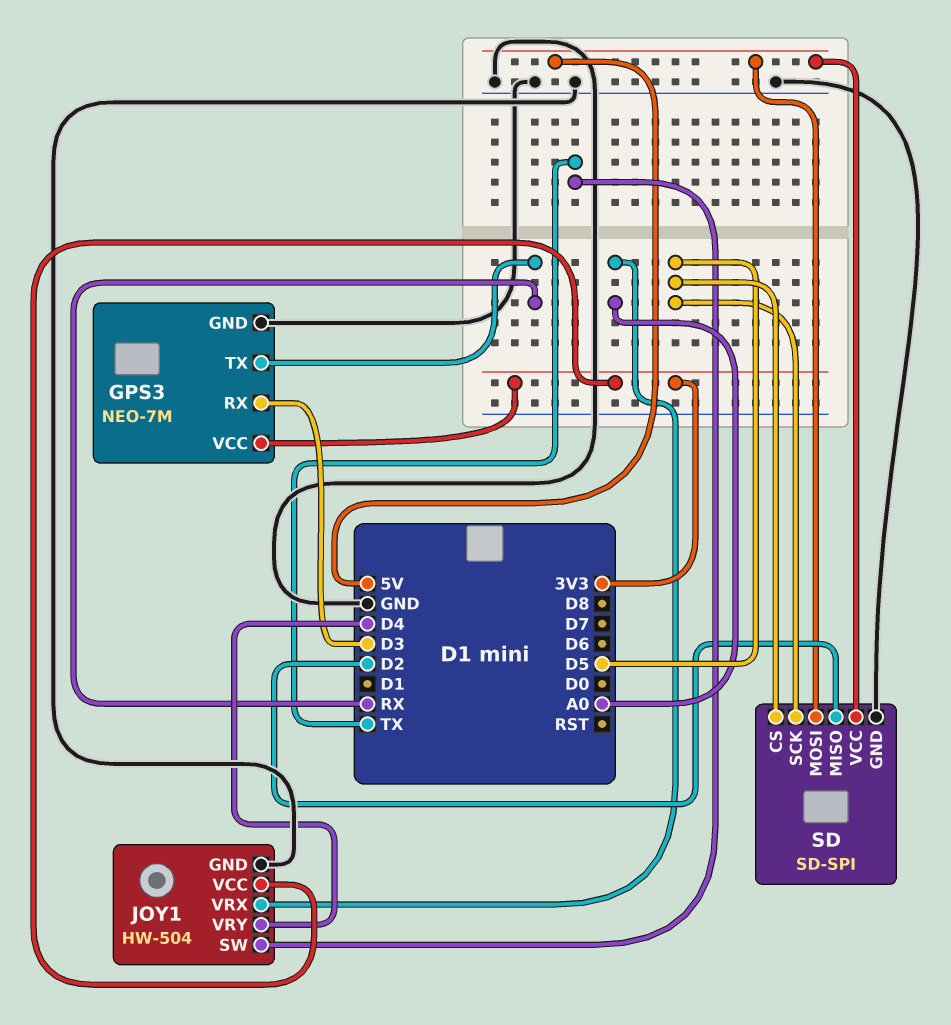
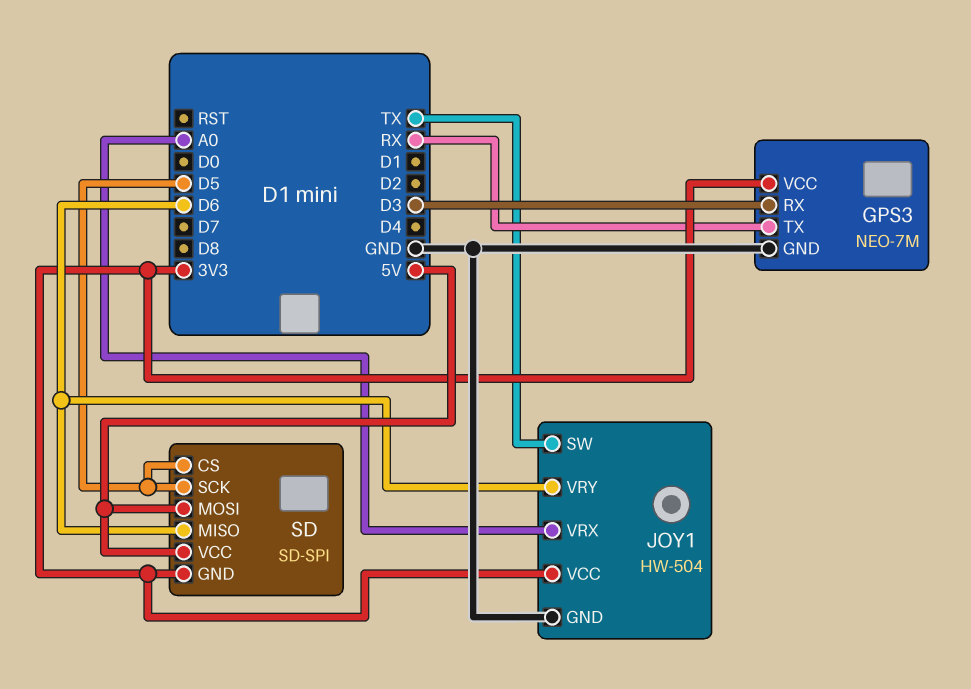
JOY1 pin VRY: D4 -> D6
SD pin GND: GND -> 3V3
SD pin MISO: D2 -> D6

